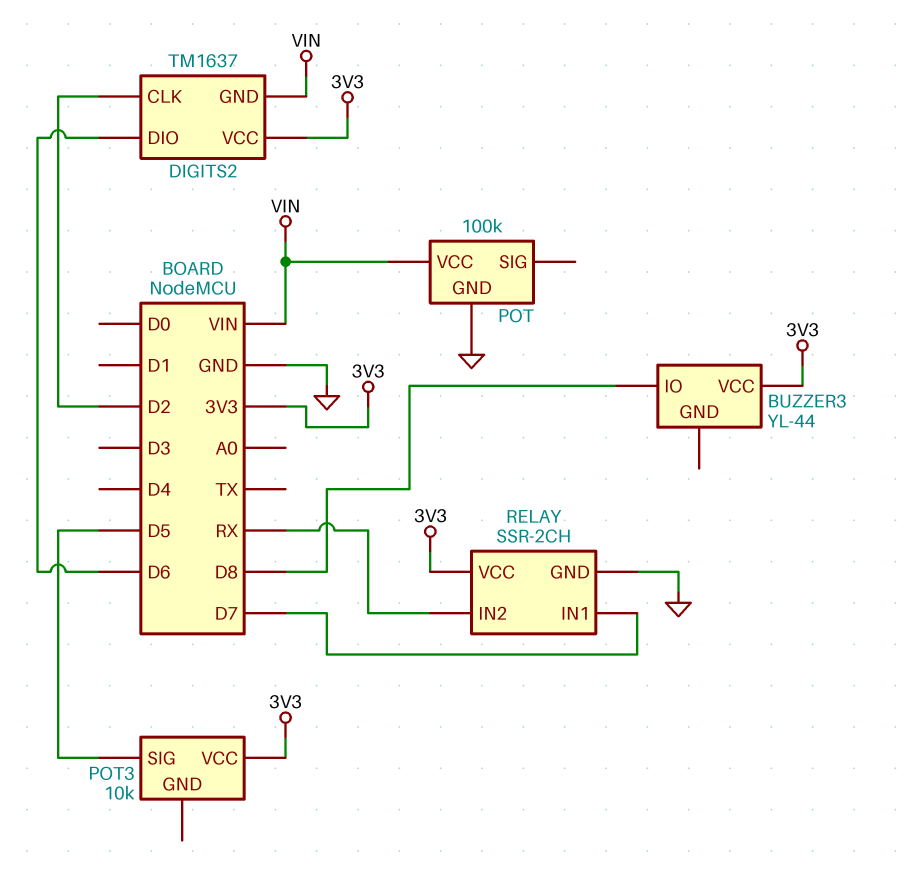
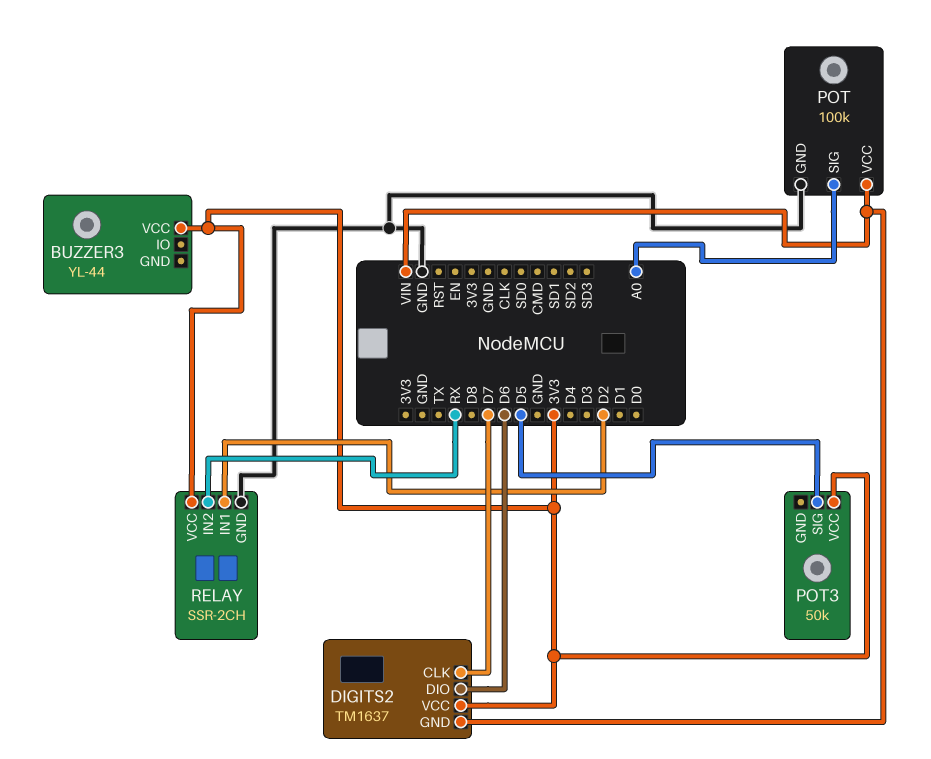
BUZZER3 pin IO: D8 -> none
DIGITS2 pin CLK: D2 -> D7
POT pin SIG: none -> A0
POT3: 10k -> 50k
RELAY pin IN1: D7 -> D2

